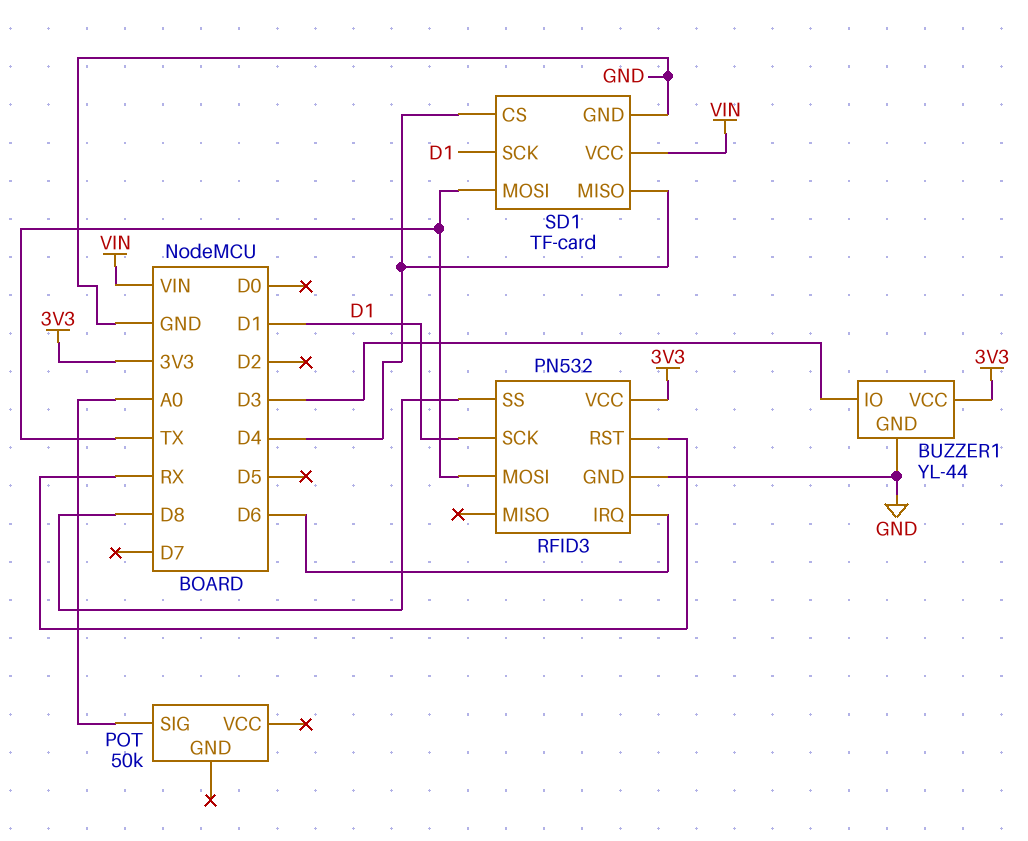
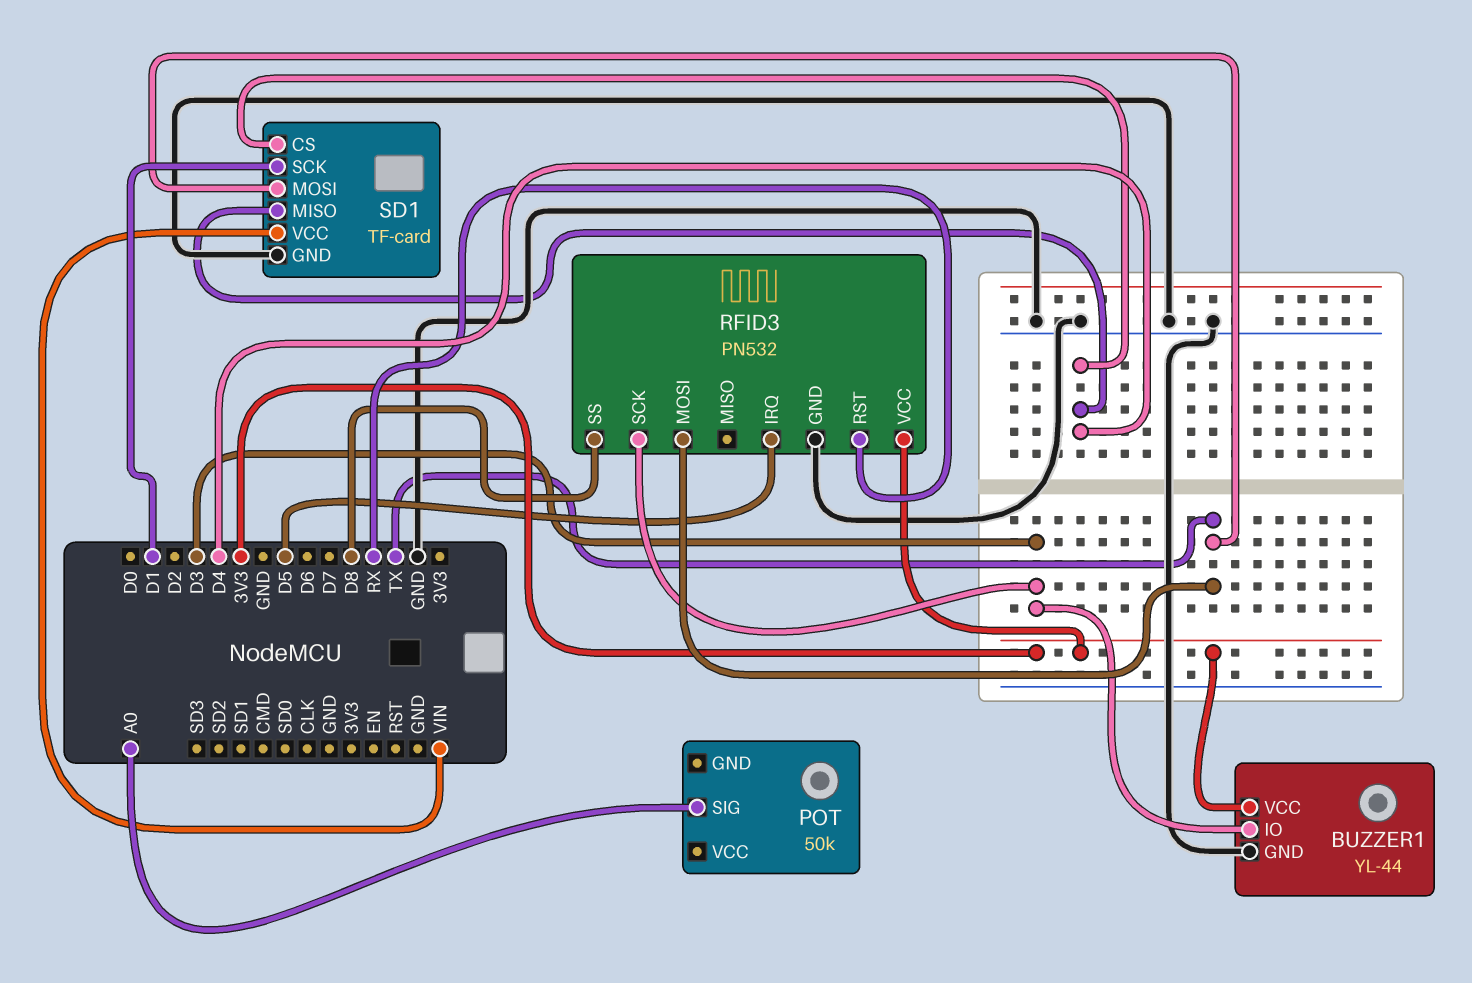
RFID3 pin IRQ: D6 -> D5
RFID3 pin SCK: D1 -> D3

